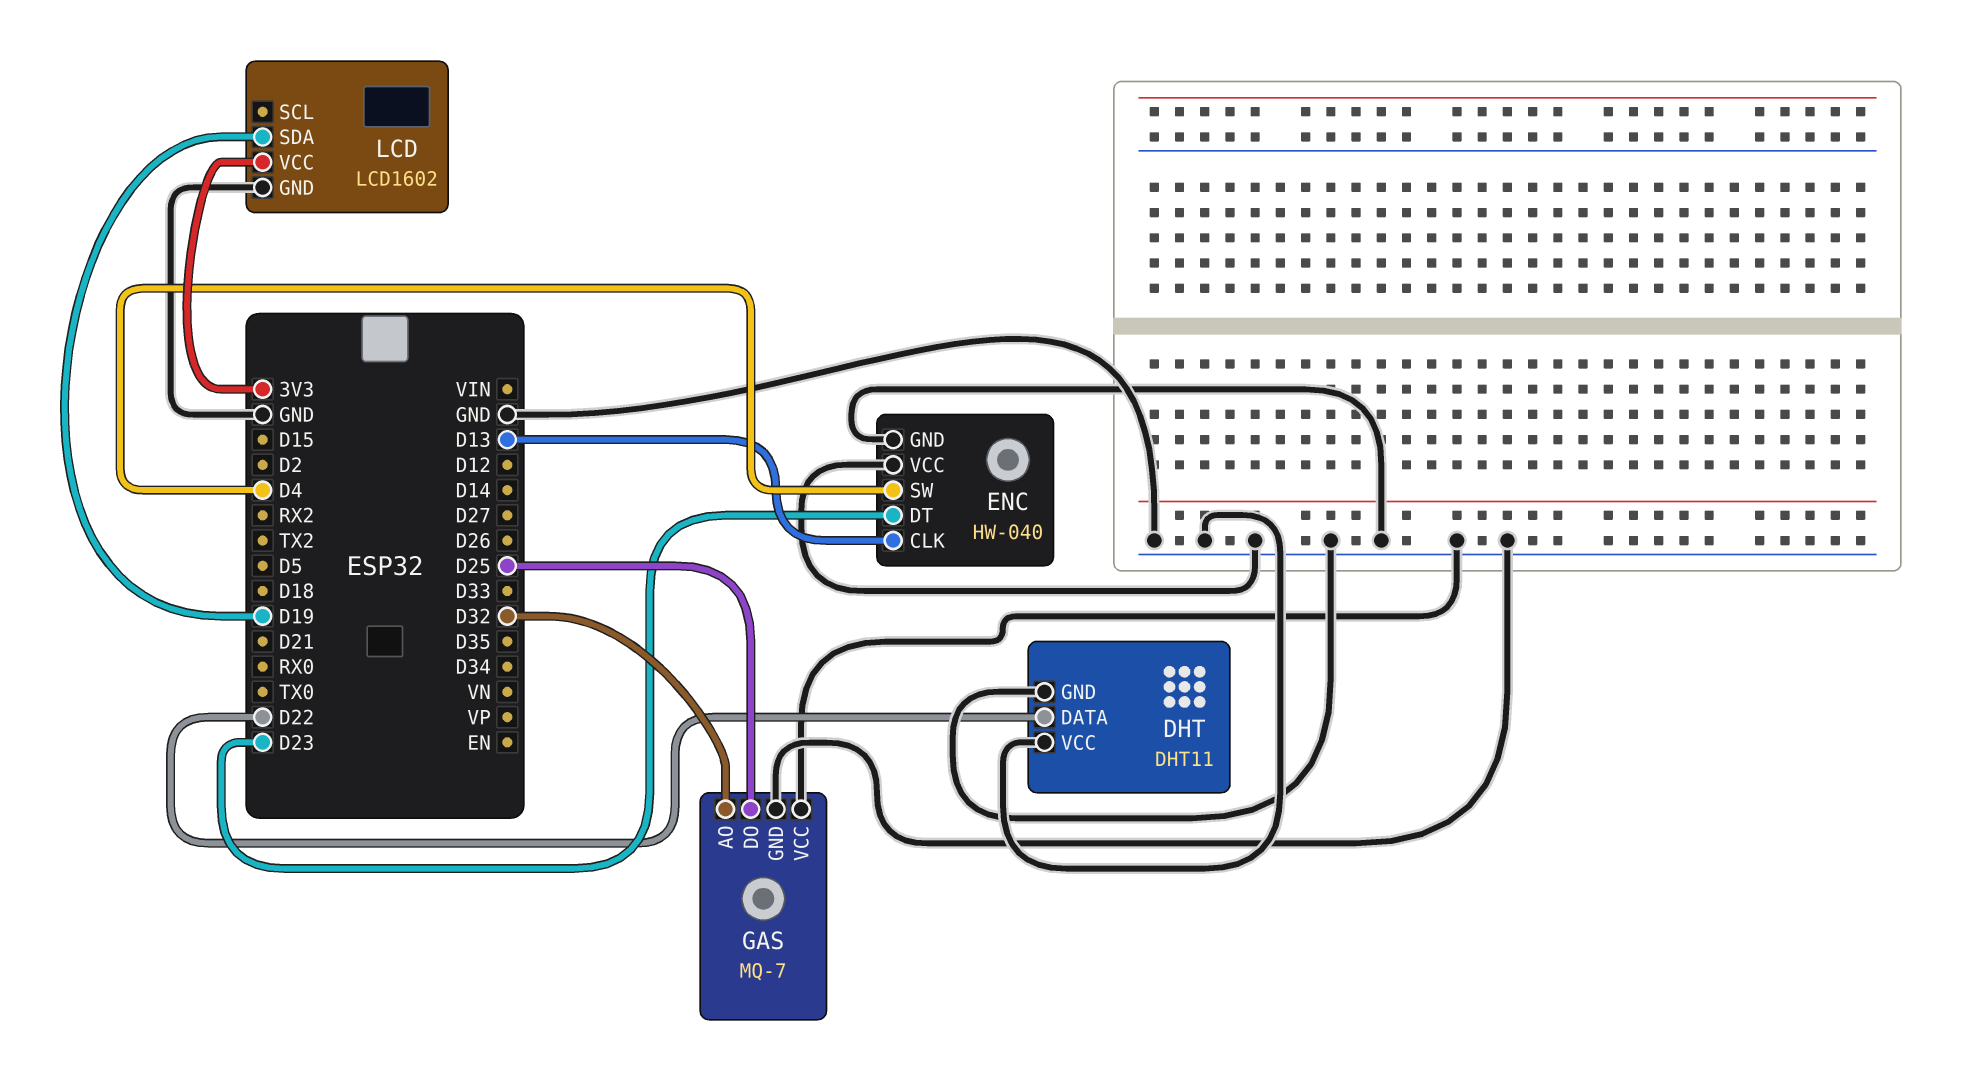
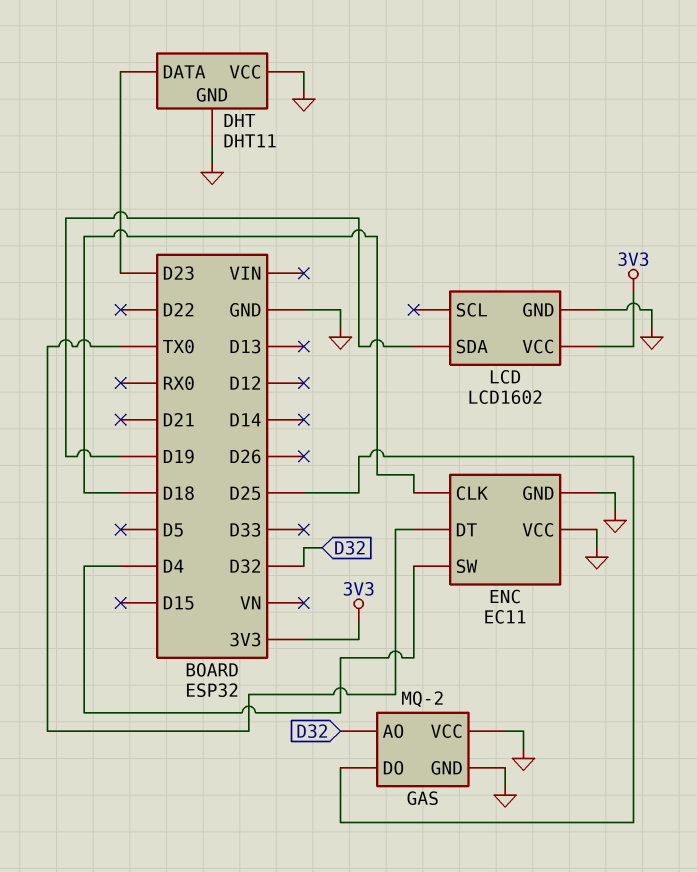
DHT pin DATA: D22 -> D23
ENC: HW-040 -> EC11
ENC pin CLK: D13 -> D18
ENC pin DT: D23 -> TX0
GAS: MQ-7 -> MQ-2

